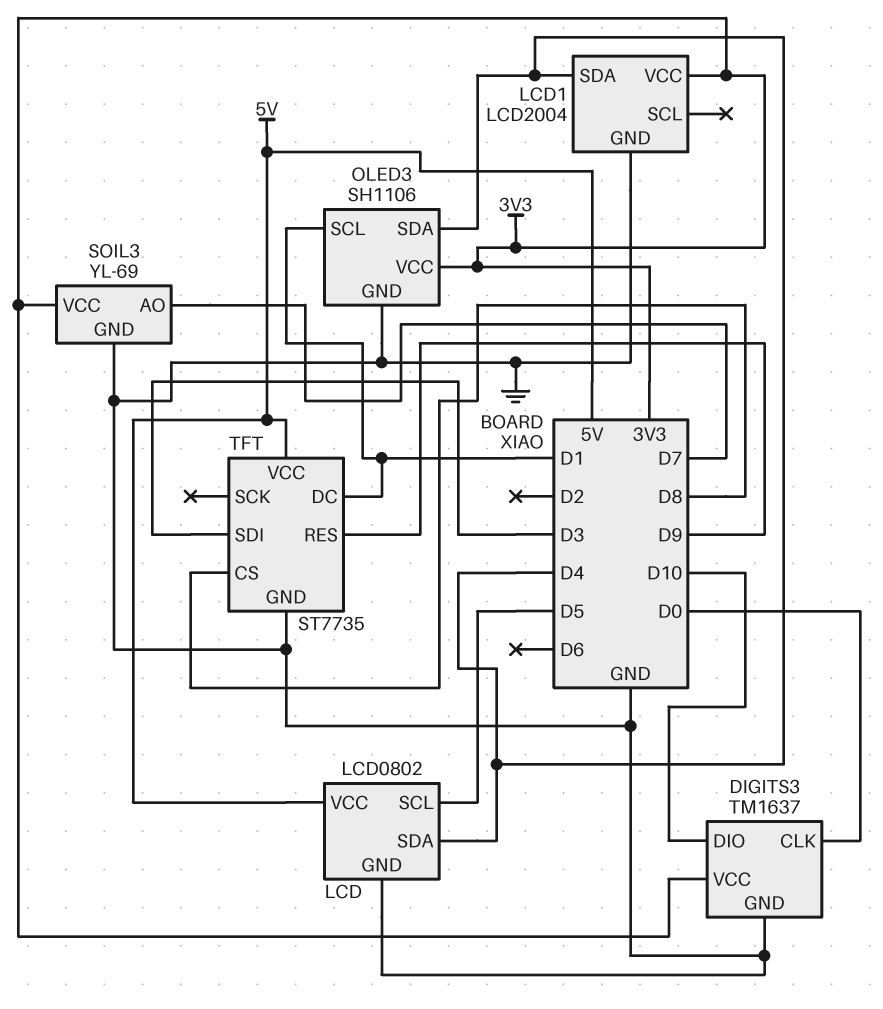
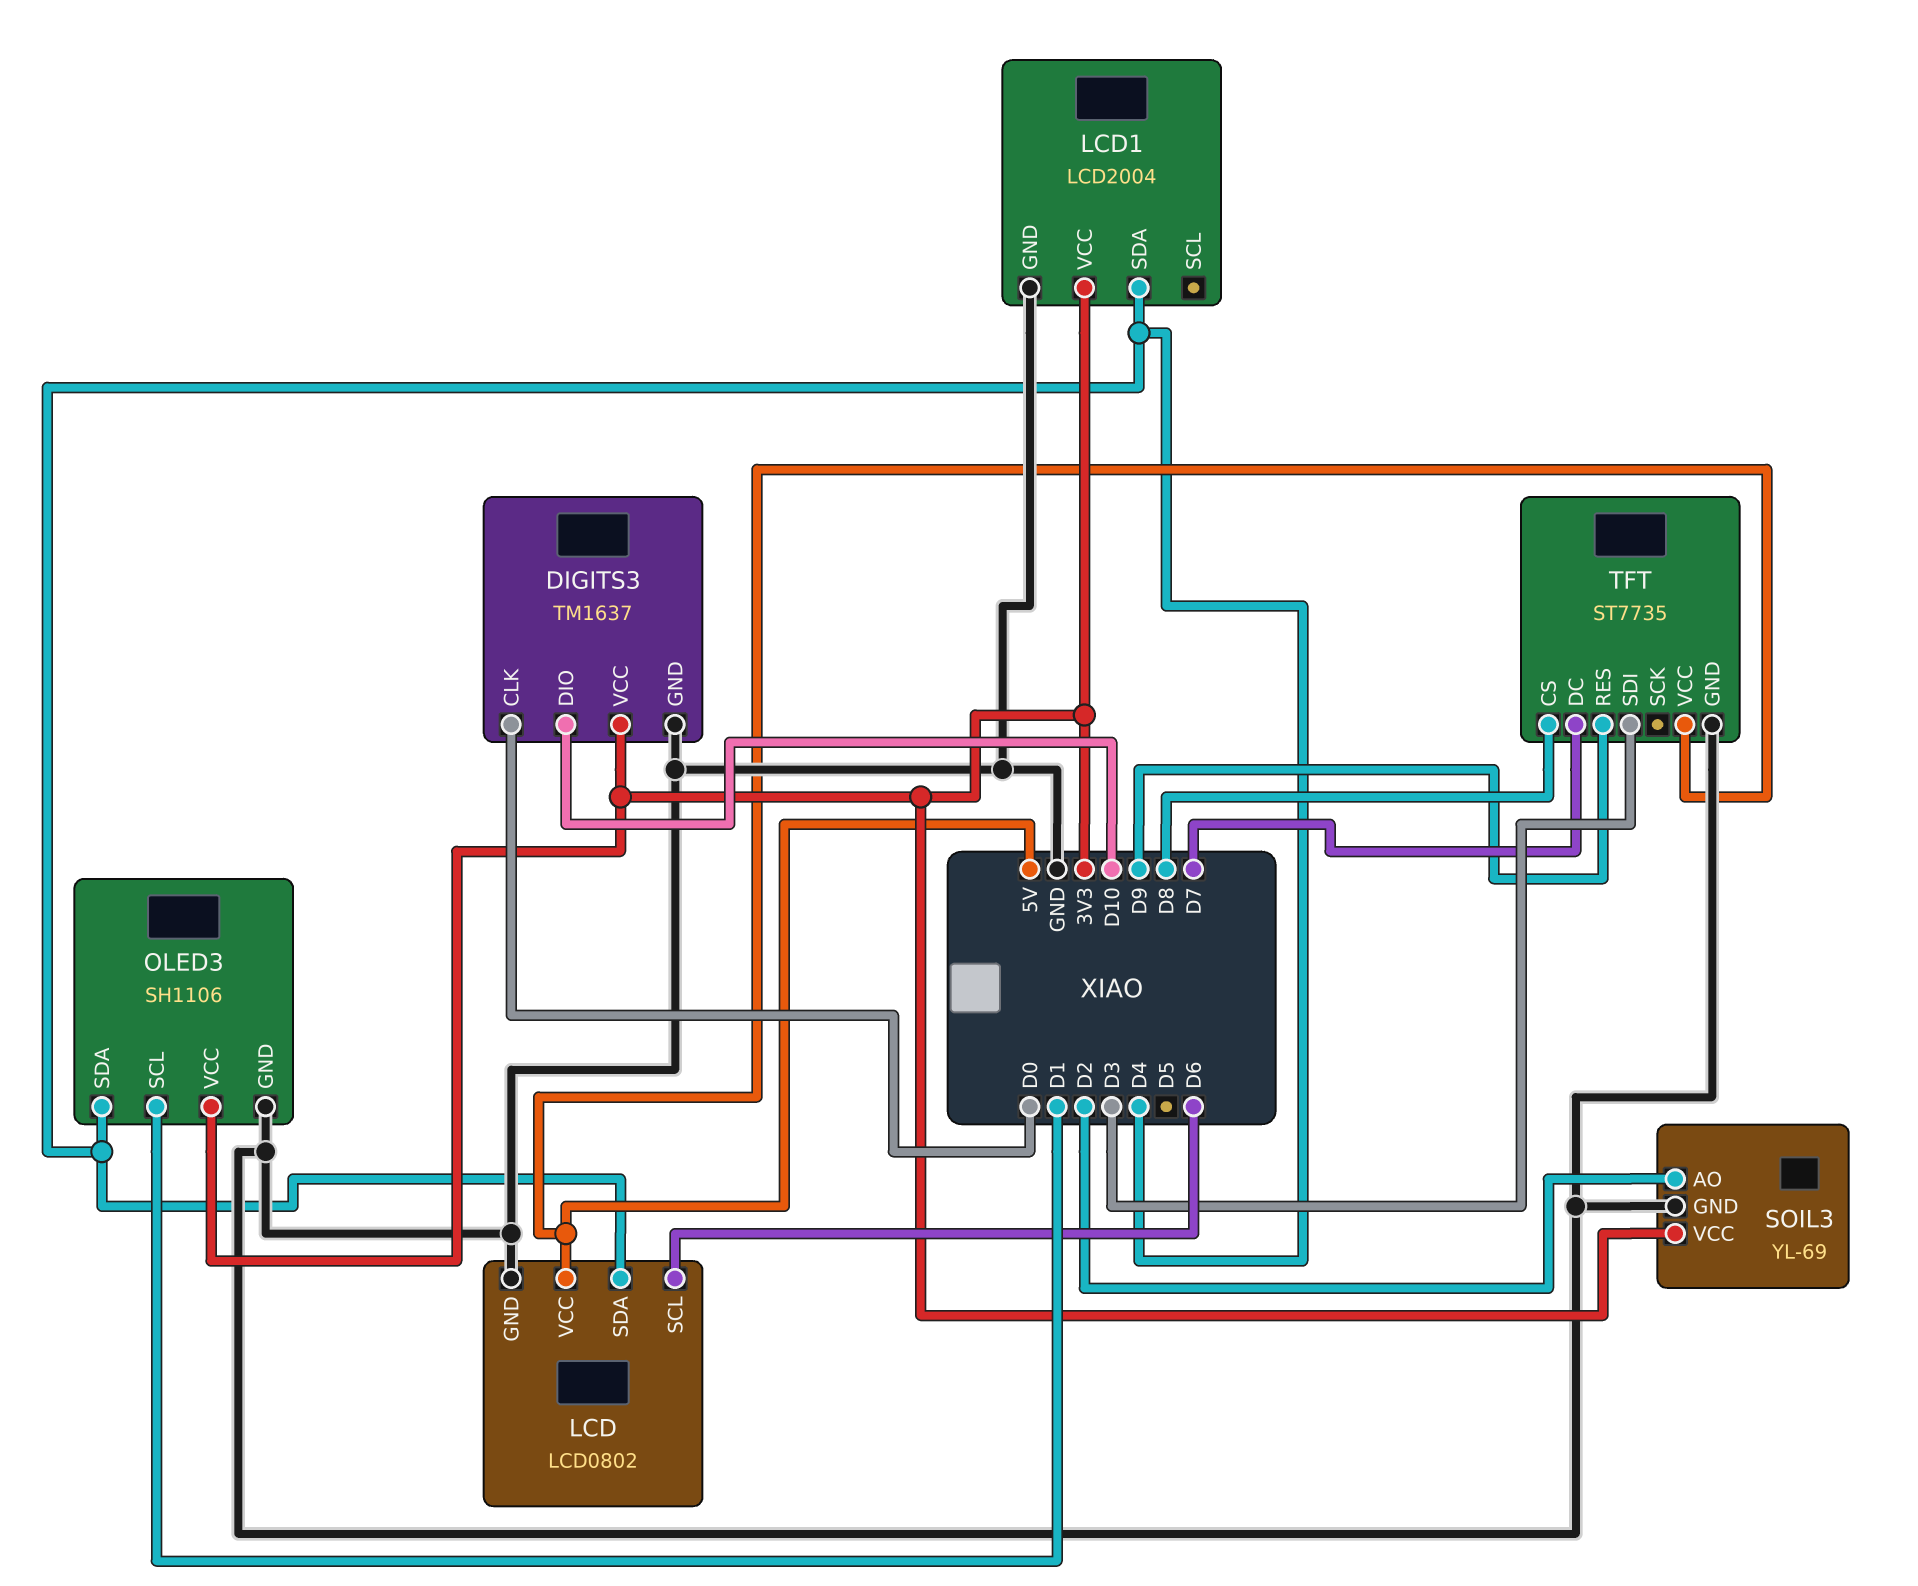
LCD pin SCL: D5 -> D6
SOIL3 pin AO: D7 -> D2
TFT pin DC: D1 -> D7

